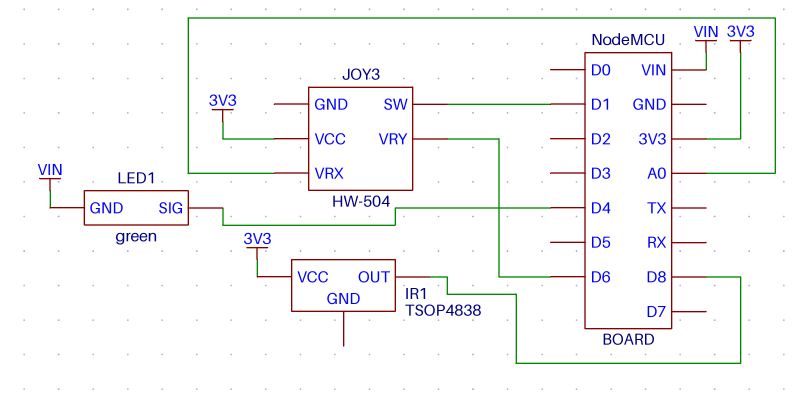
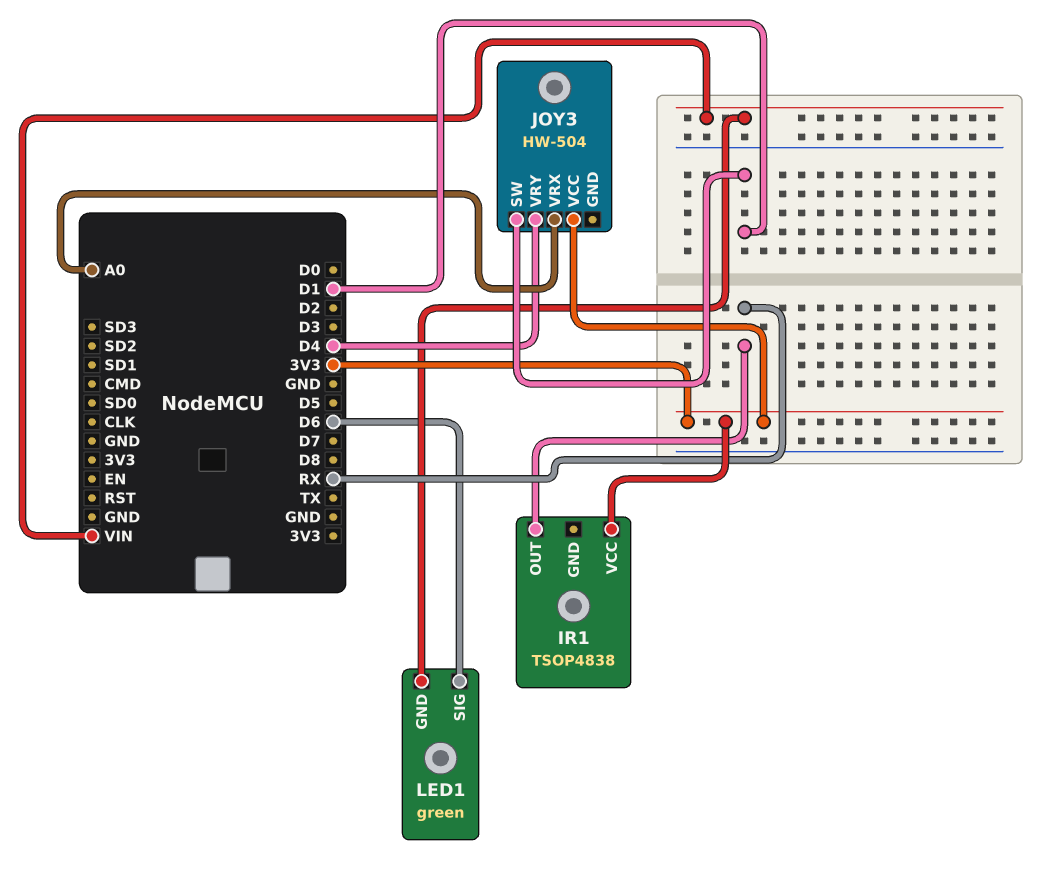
IR1 pin OUT: D8 -> RX
JOY3 pin VRY: D6 -> D4
LED1 pin SIG: D4 -> D6

